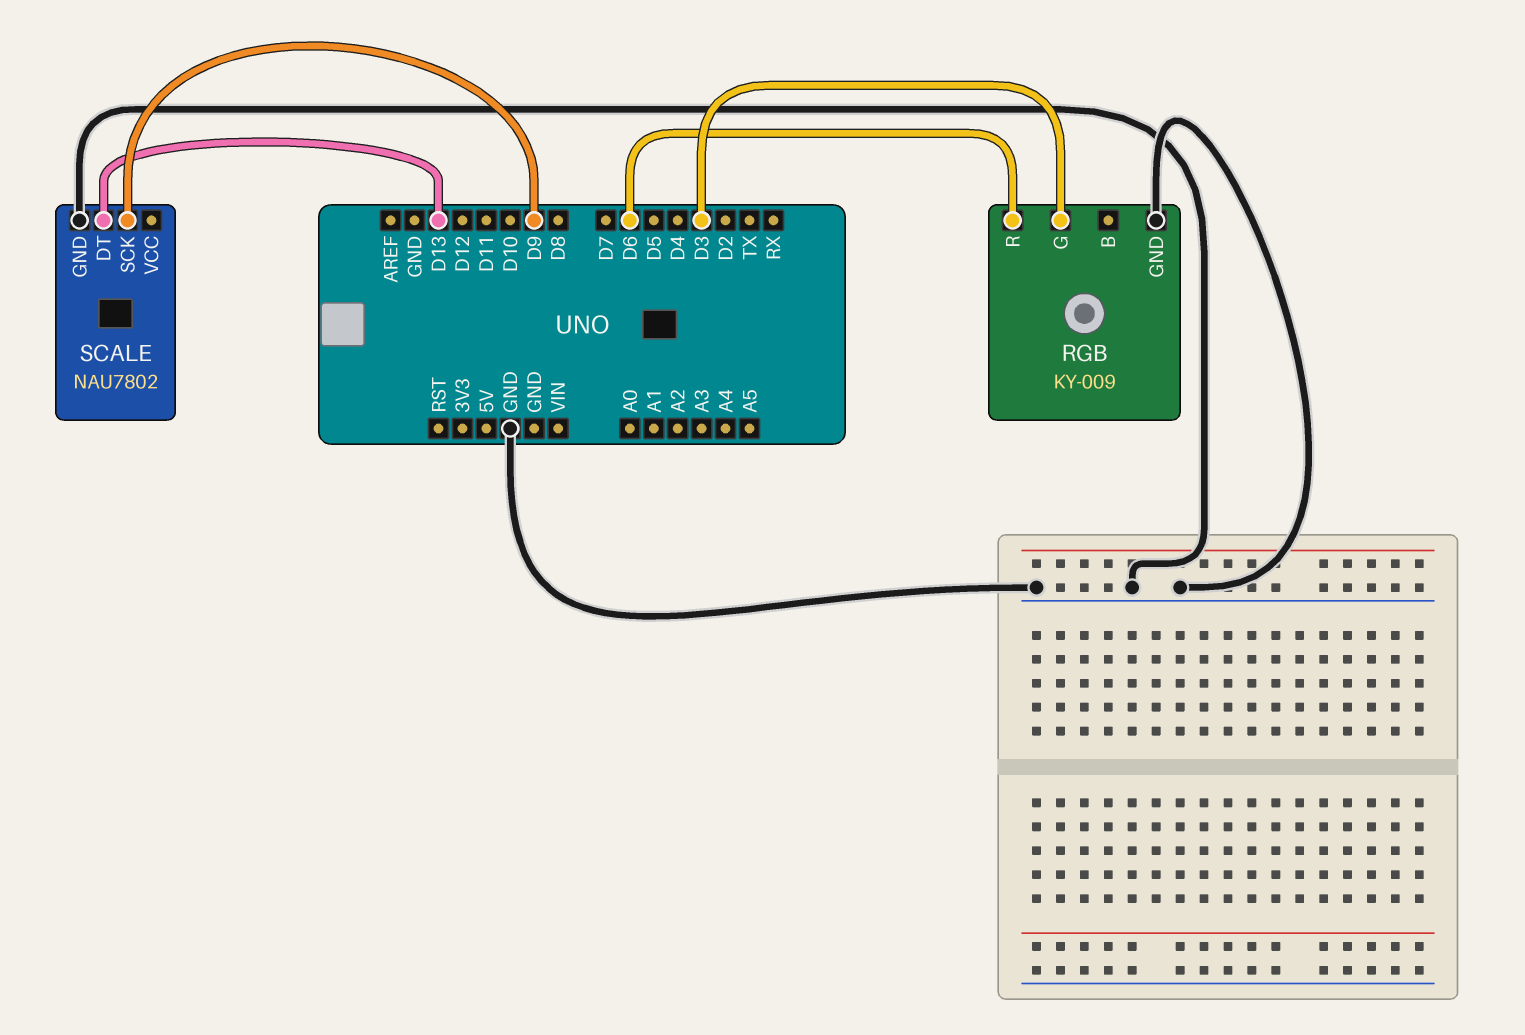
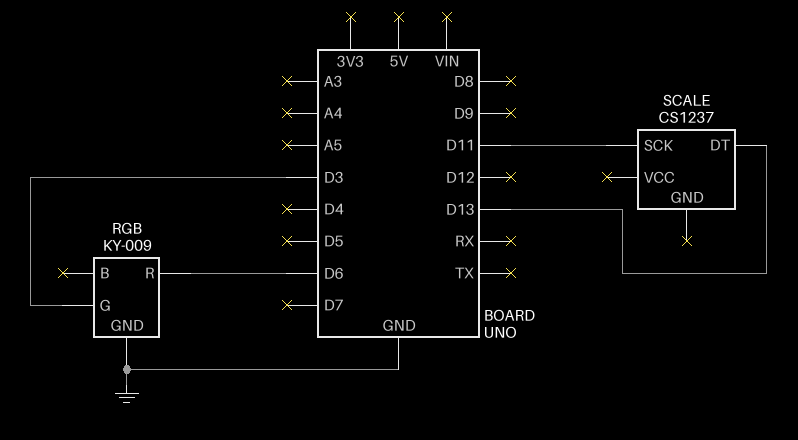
SCALE: NAU7802 -> CS1237
SCALE pin GND: GND -> none
SCALE pin SCK: D9 -> D11

